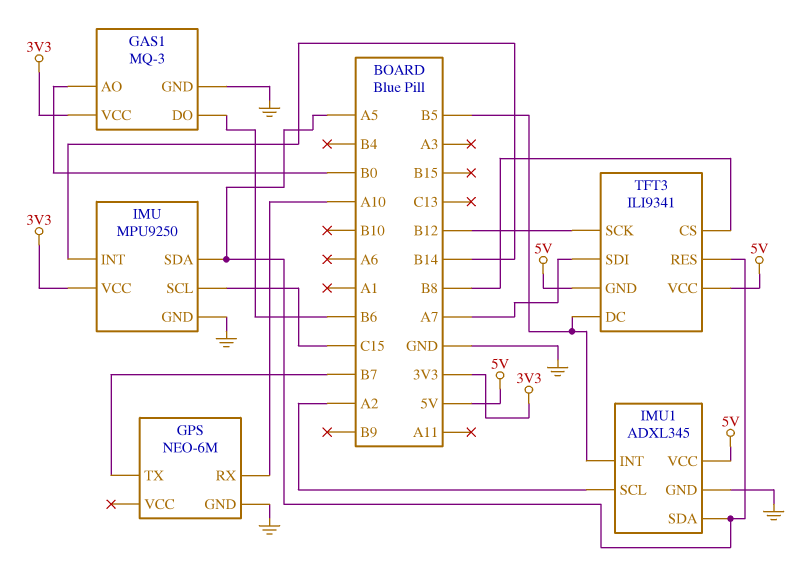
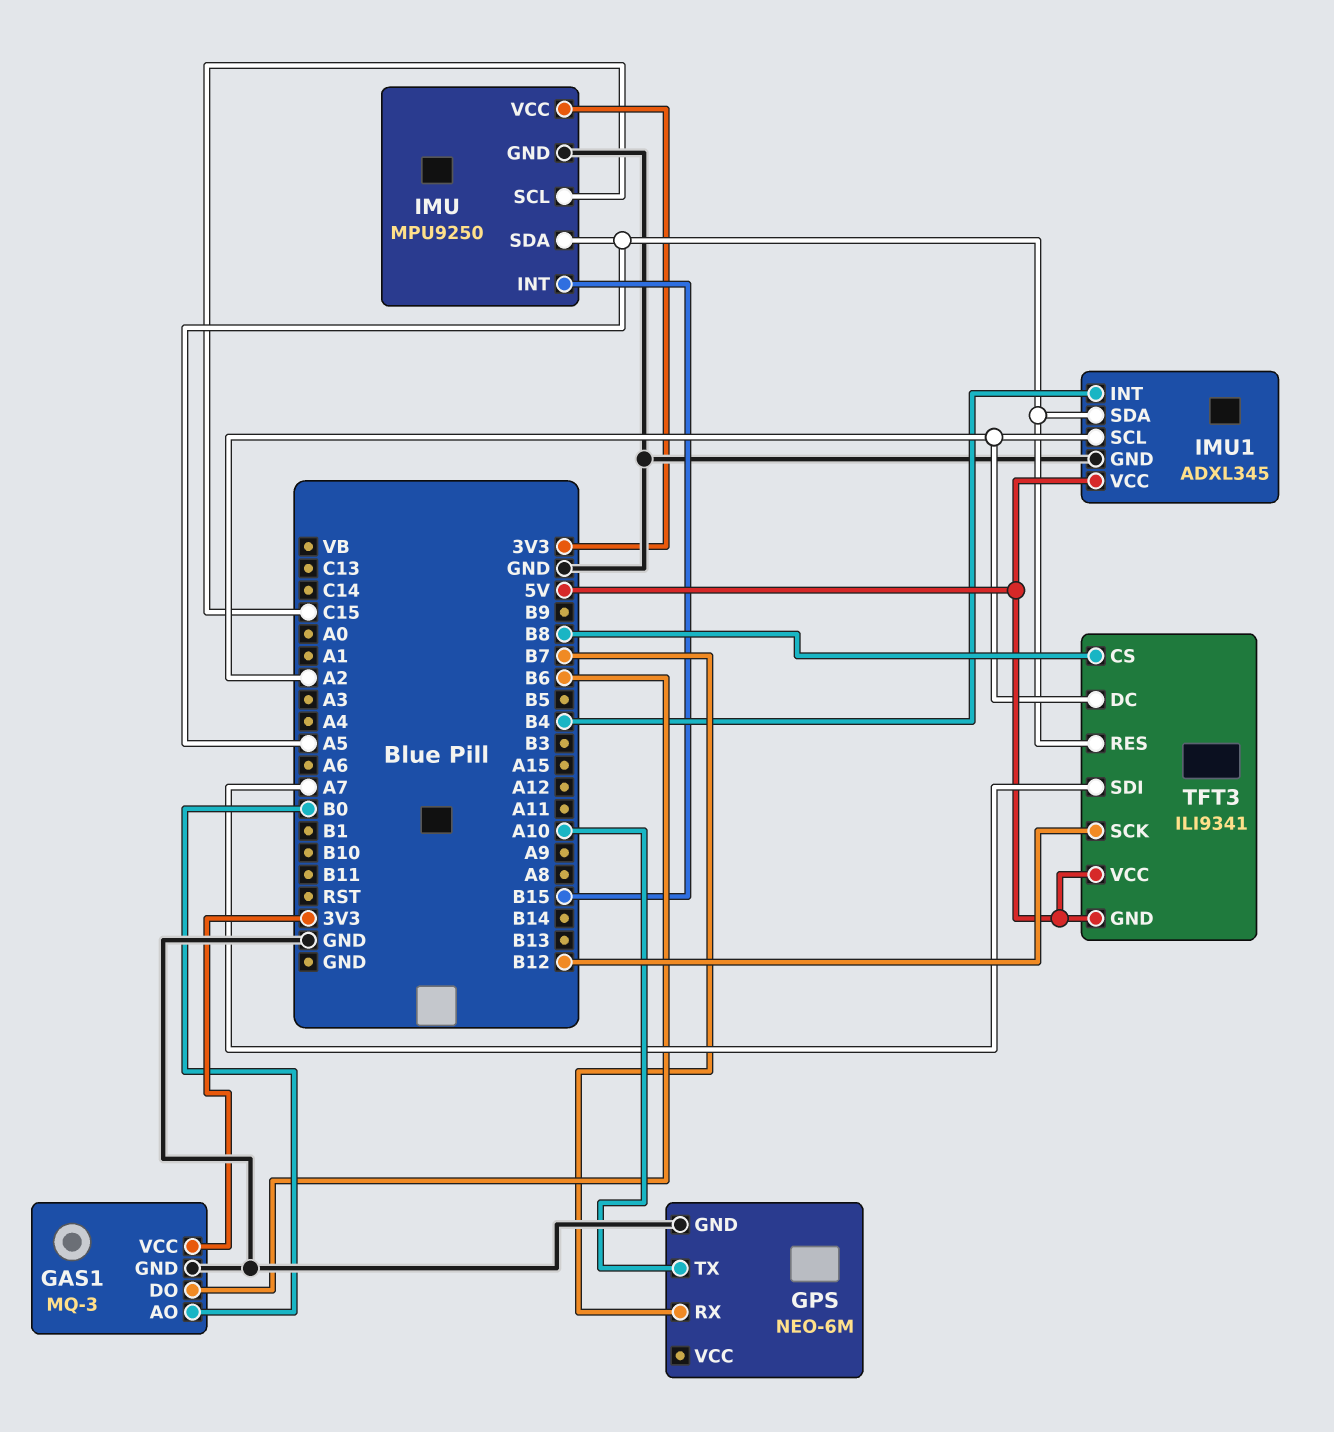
GPS pin RX: A10 -> B7
GPS pin TX: B7 -> A10
IMU pin INT: B14 -> B15
IMU1 pin INT: B5 -> B4
TFT3 pin DC: B5 -> A2

